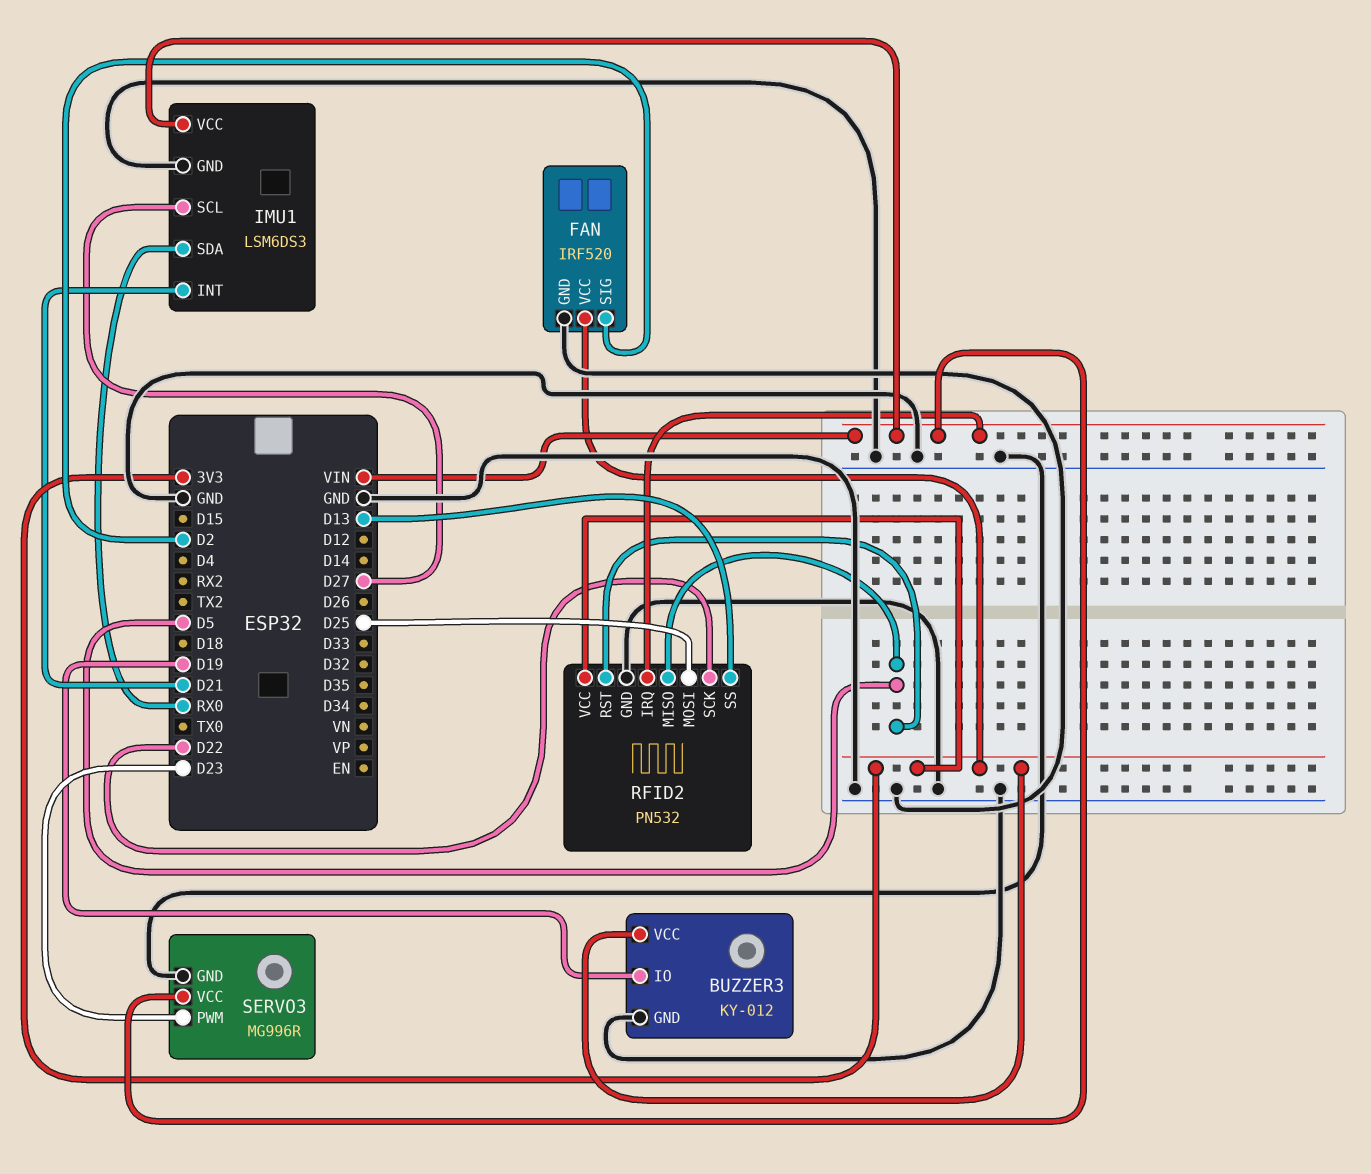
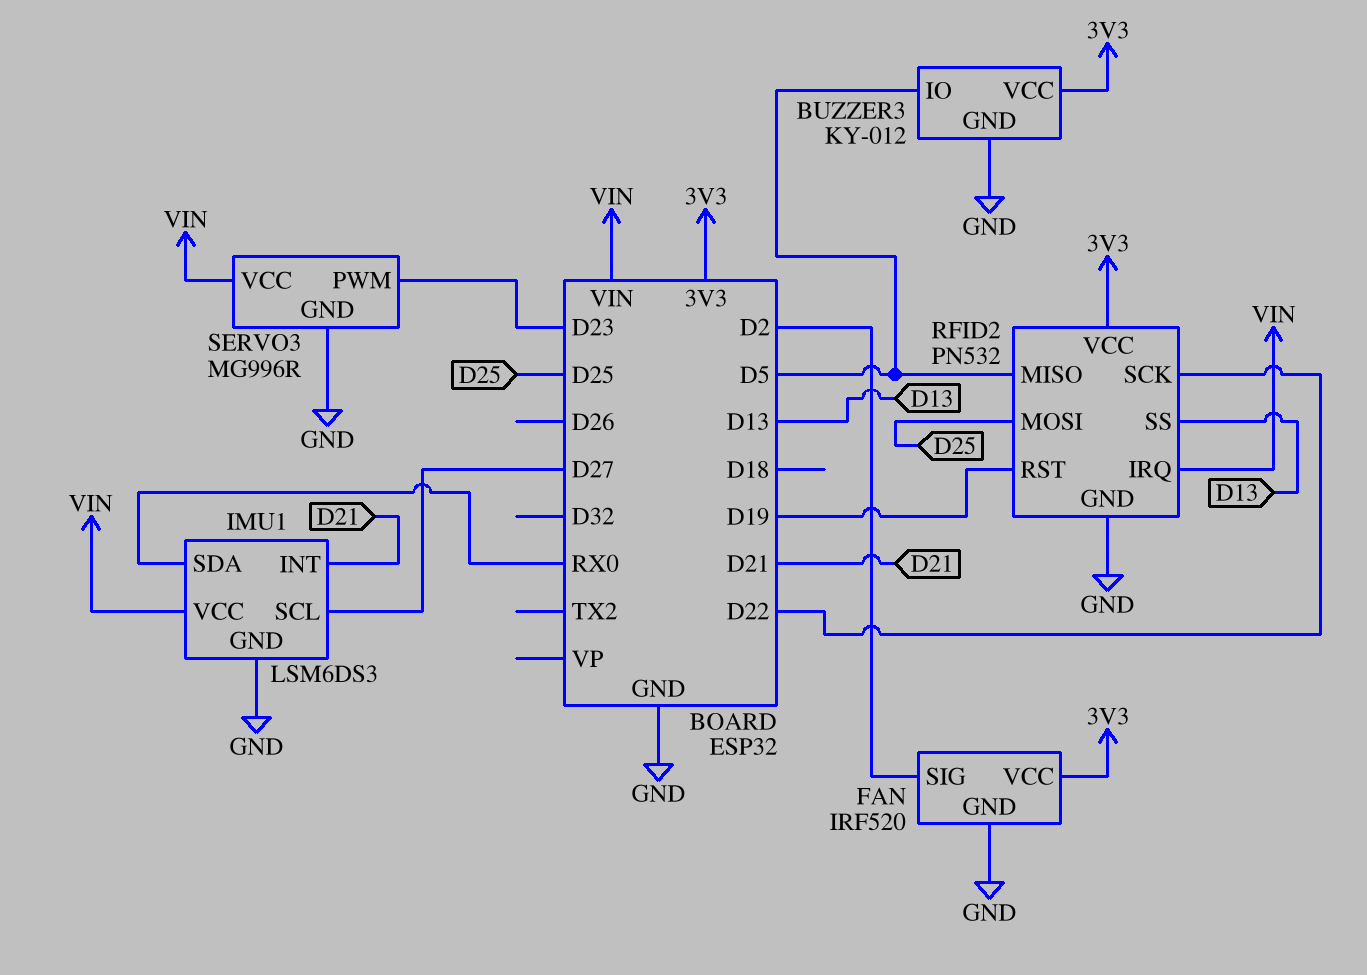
BUZZER3 pin IO: D19 -> D5
RFID2 pin RST: D5 -> D19

